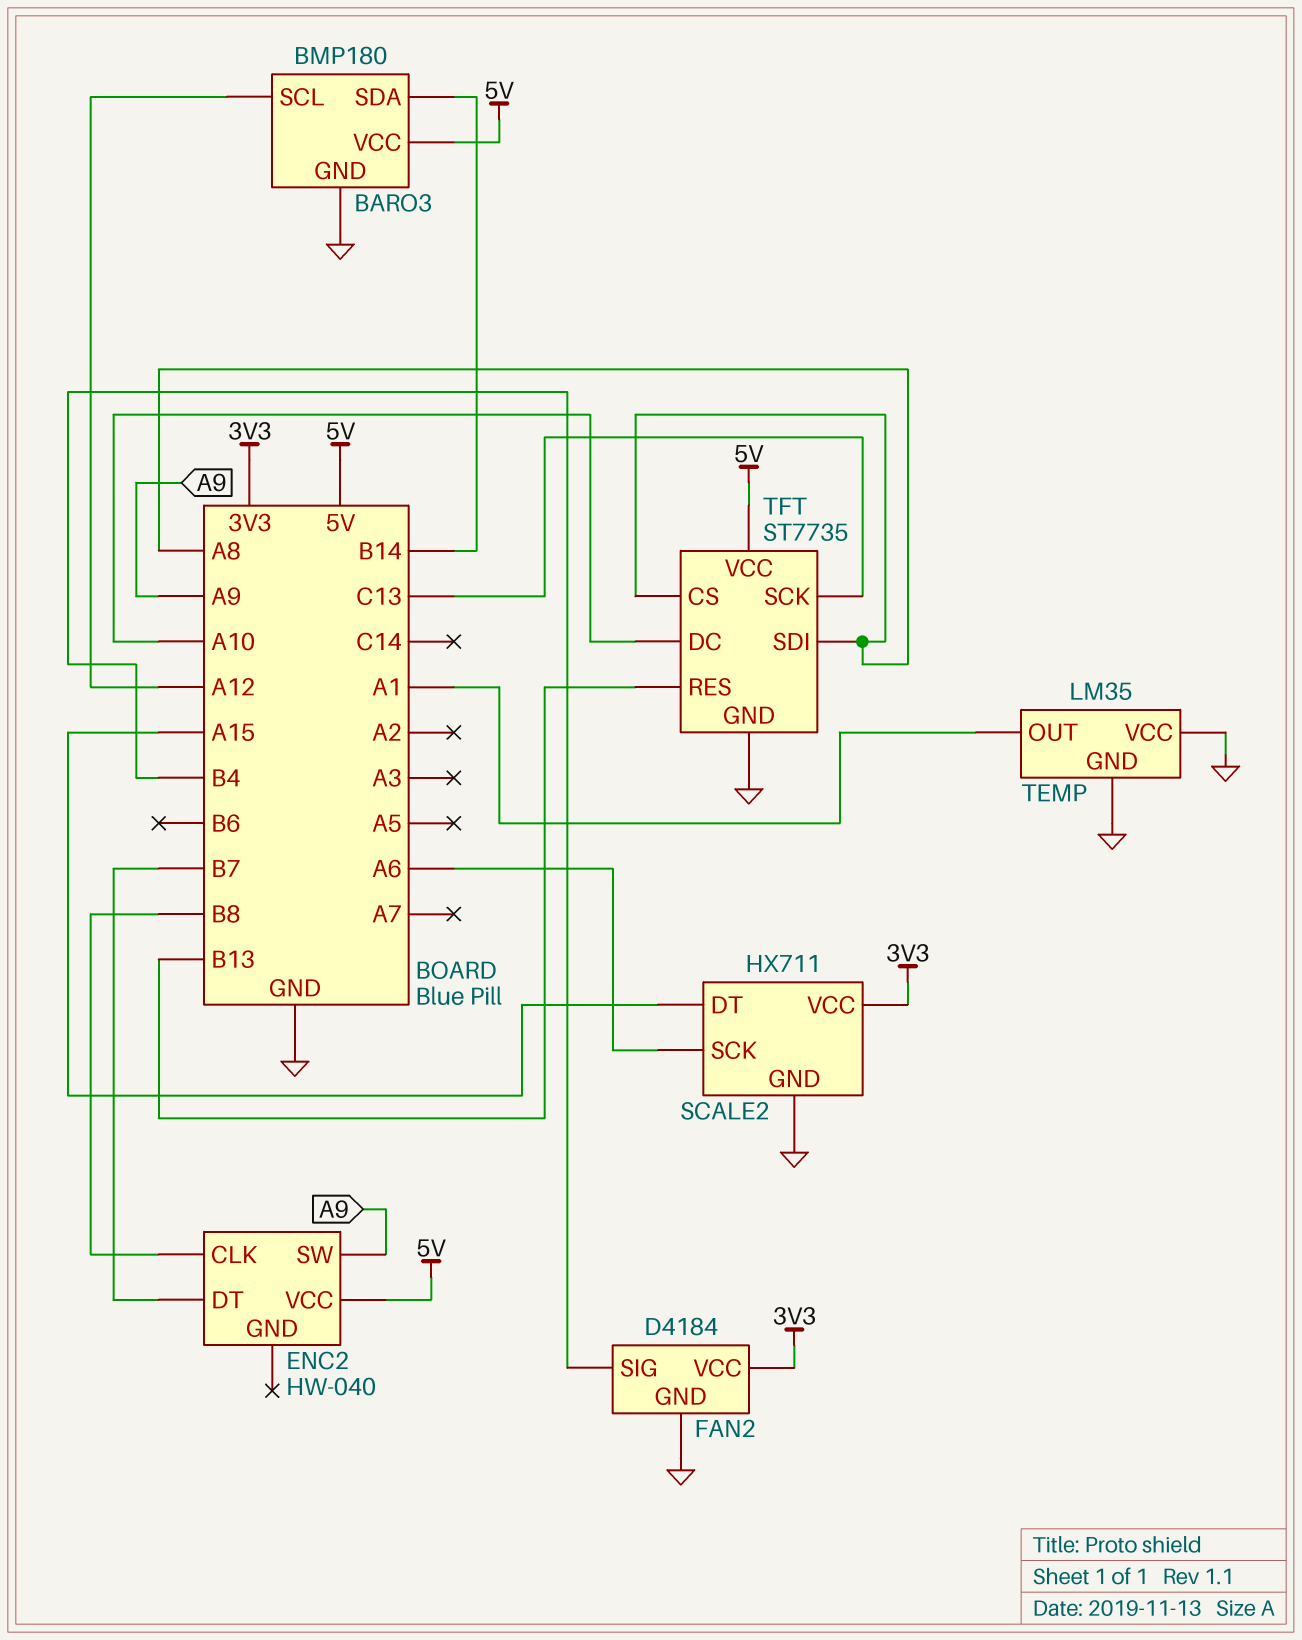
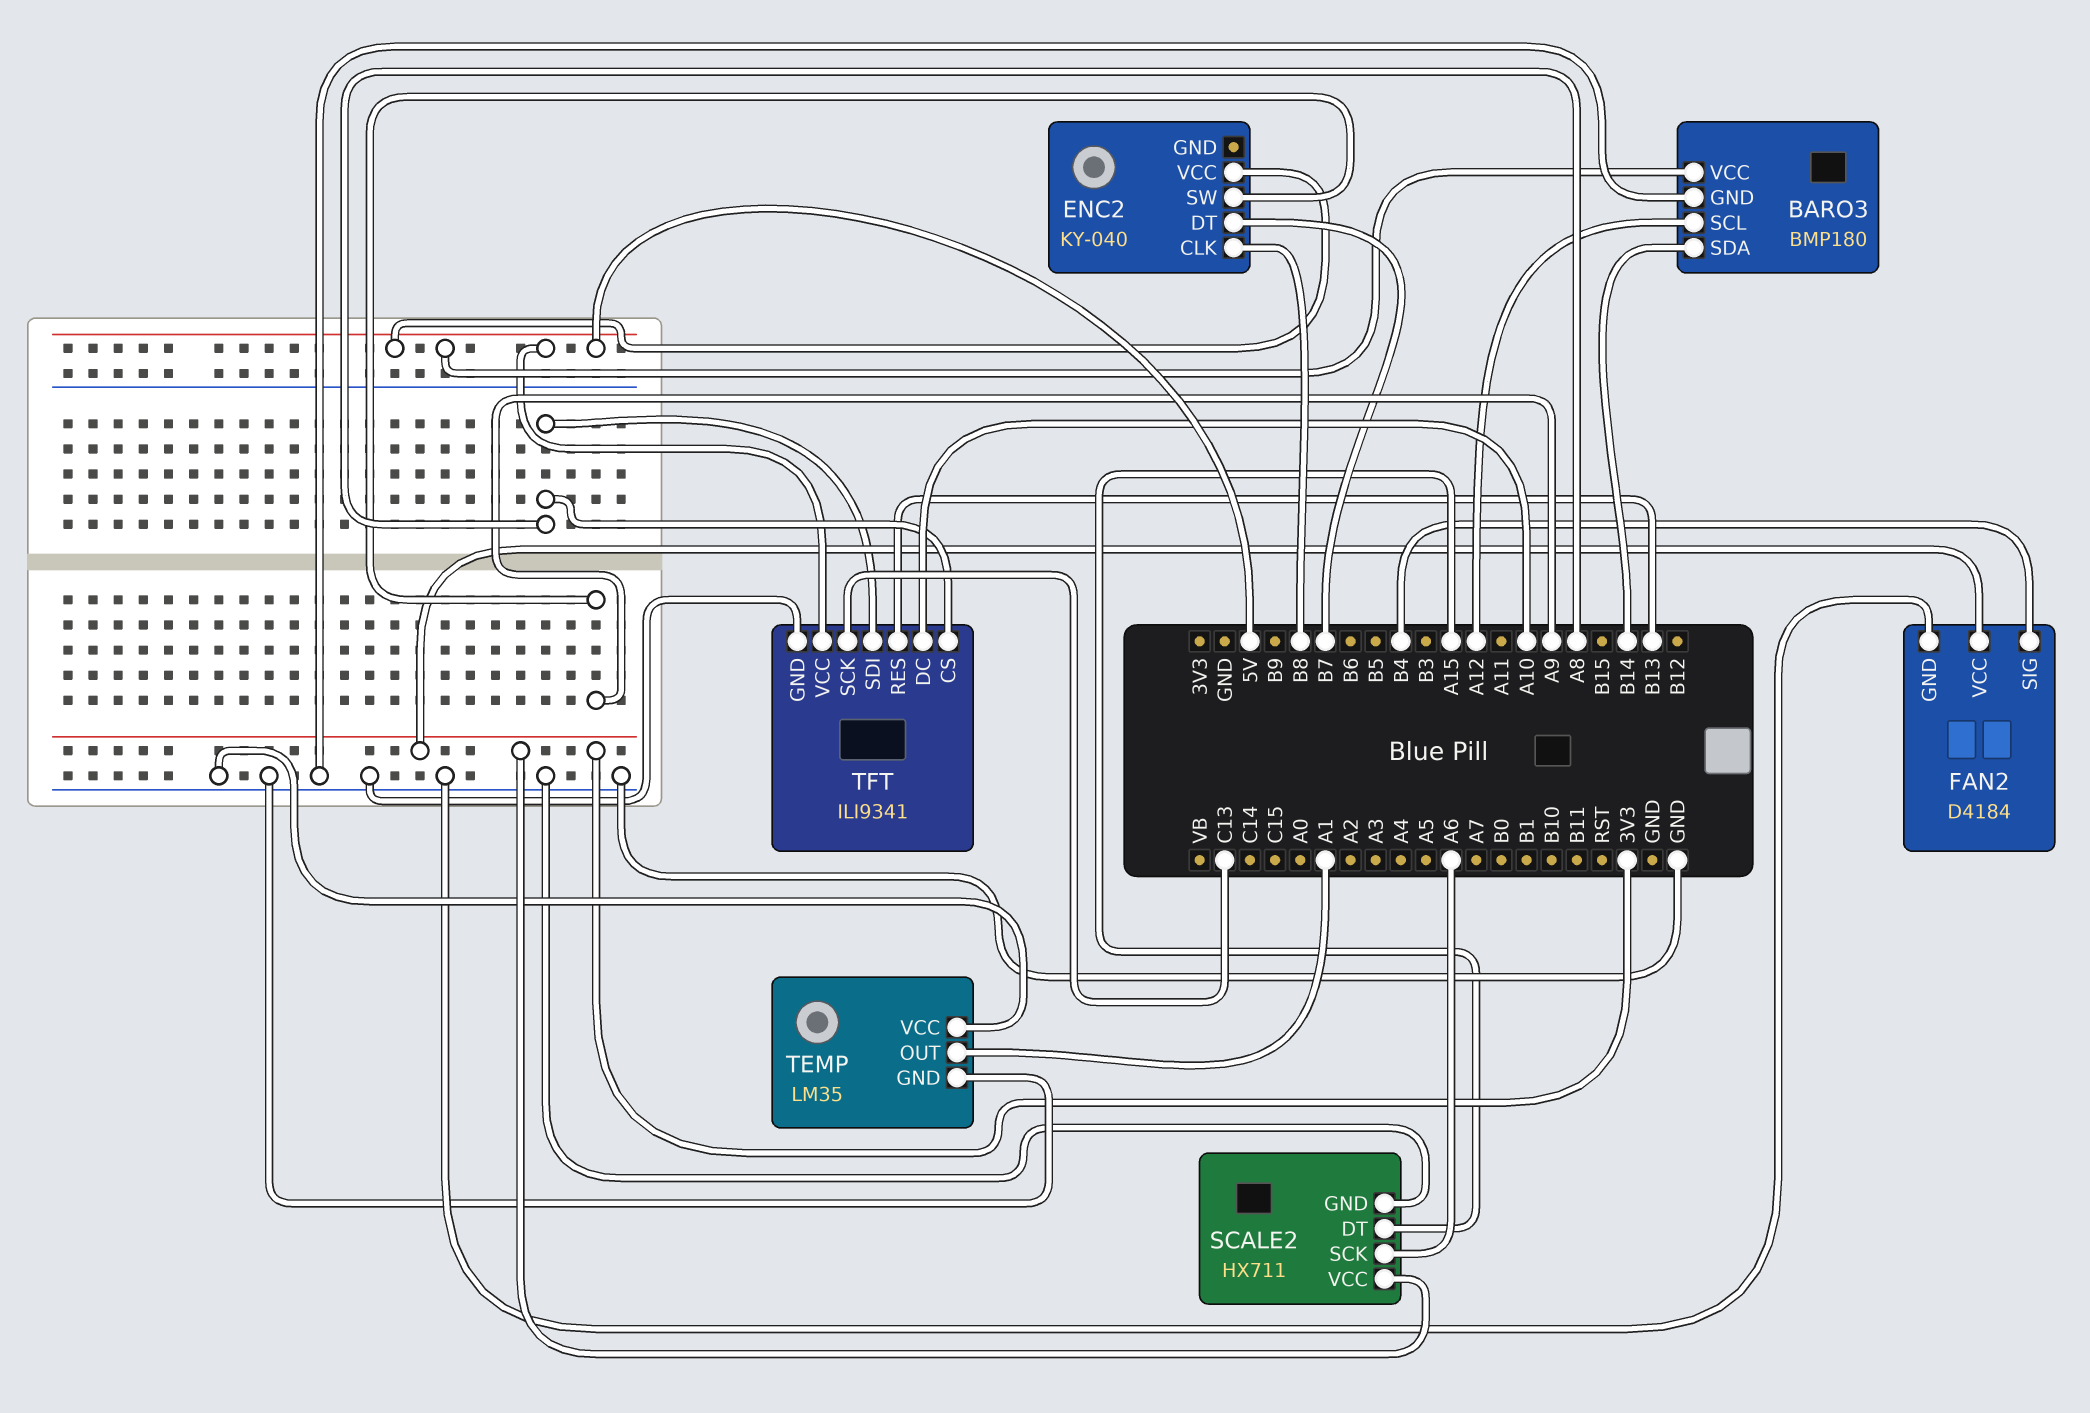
ENC2: HW-040 -> KY-040
TFT: ST7735 -> ILI9341

